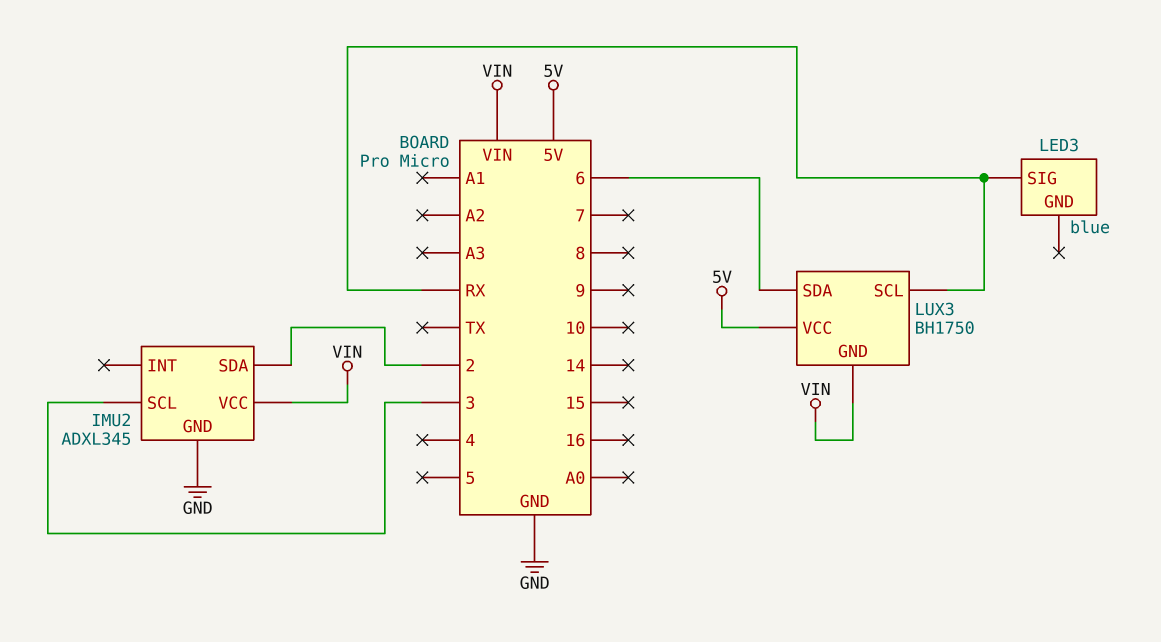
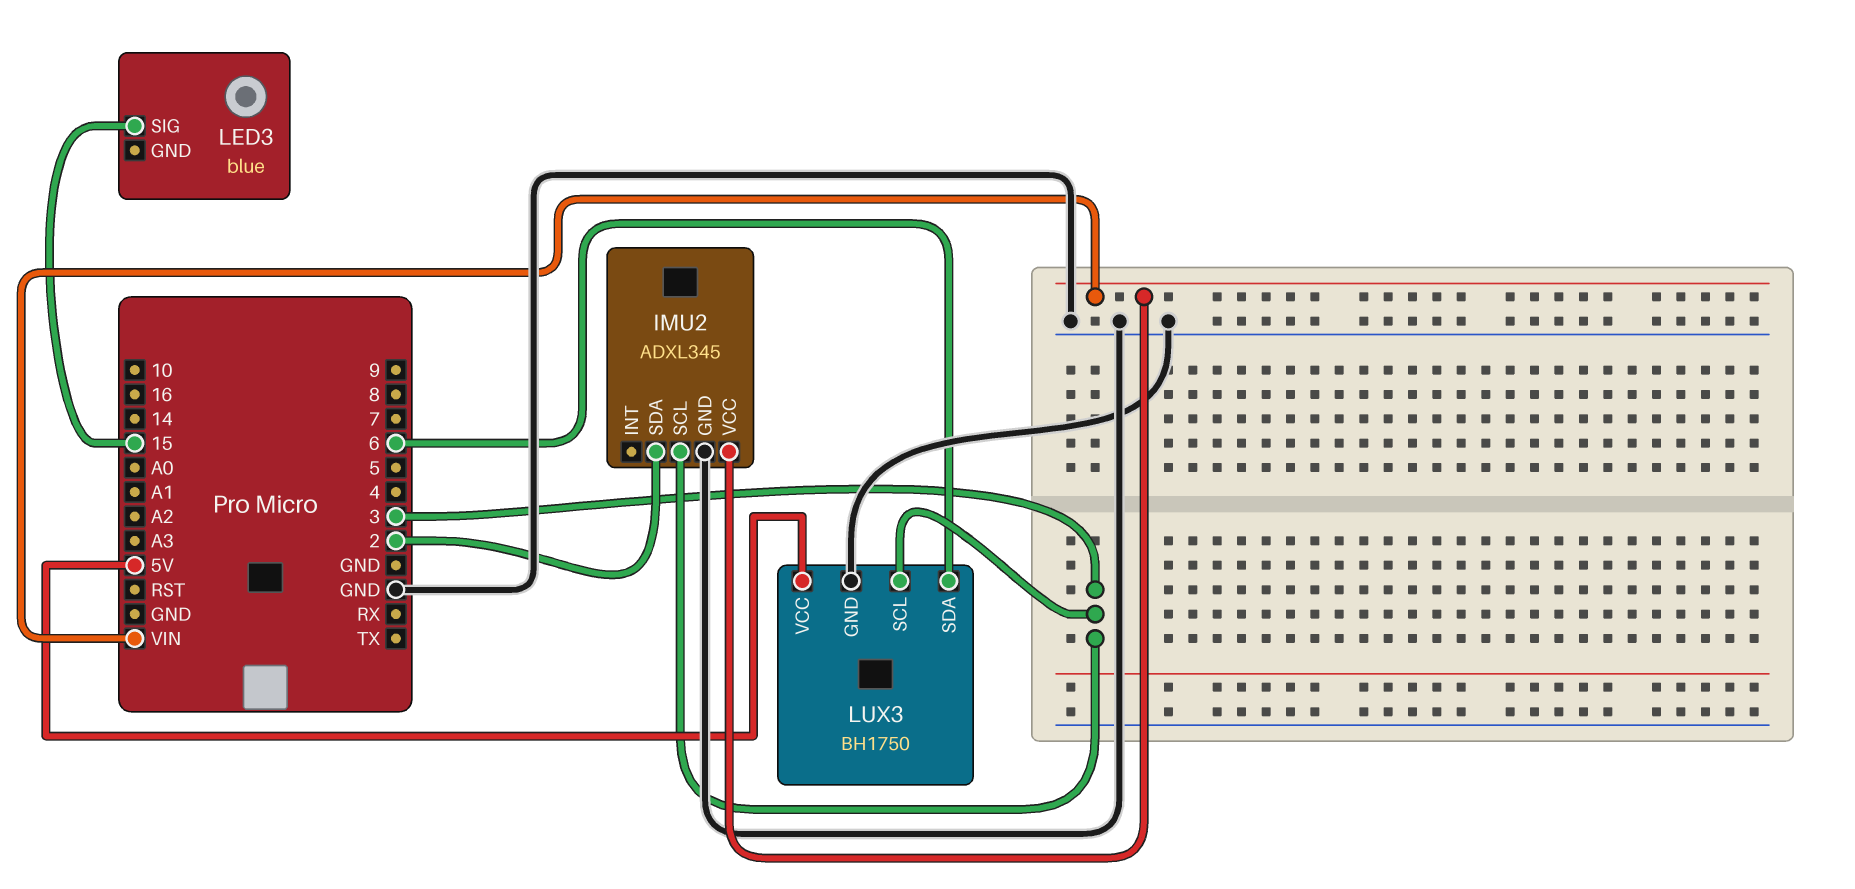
LED3 pin SIG: RX -> 15
LUX3 pin GND: VIN -> GND
LUX3 pin SCL: RX -> 3

